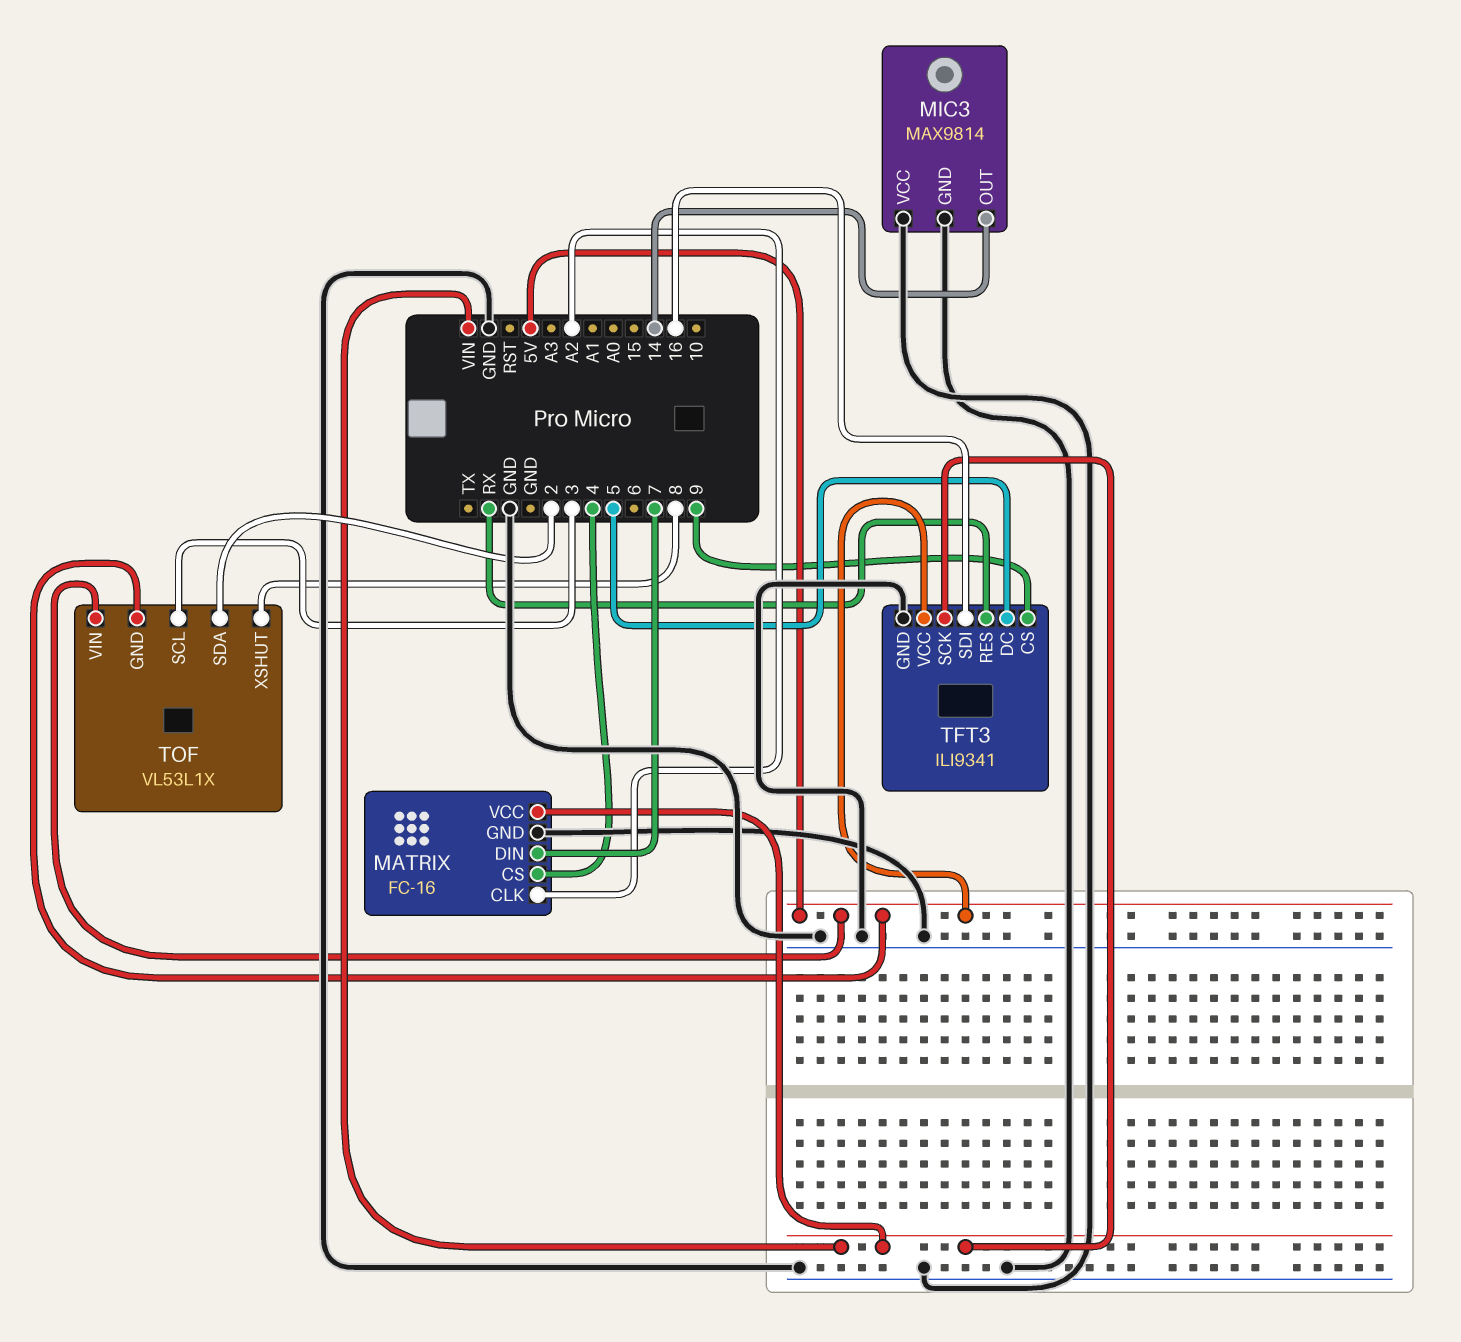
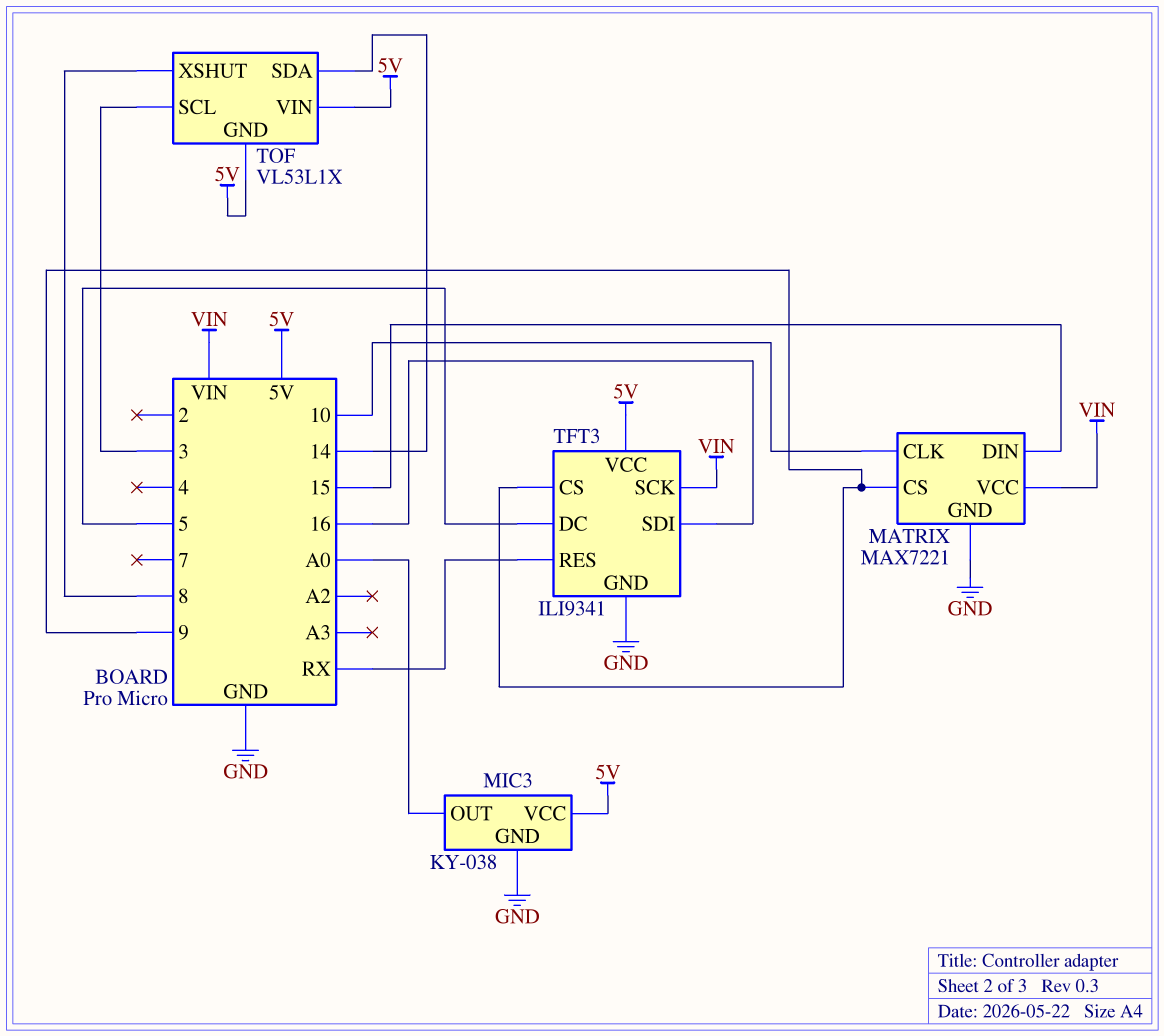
MATRIX: FC-16 -> MAX7221
MATRIX pin CLK: A2 -> 10
MATRIX pin CS: 4 -> 9
MATRIX pin DIN: 7 -> 15
MIC3: MAX9814 -> KY-038
MIC3 pin OUT: 14 -> A0
MIC3 pin VCC: GND -> 5V
TOF pin SDA: 2 -> 14

